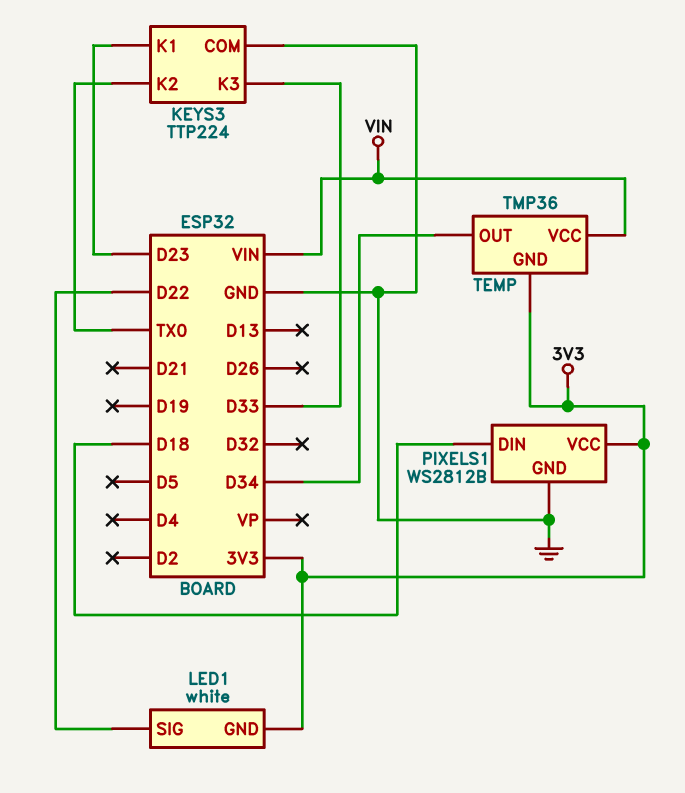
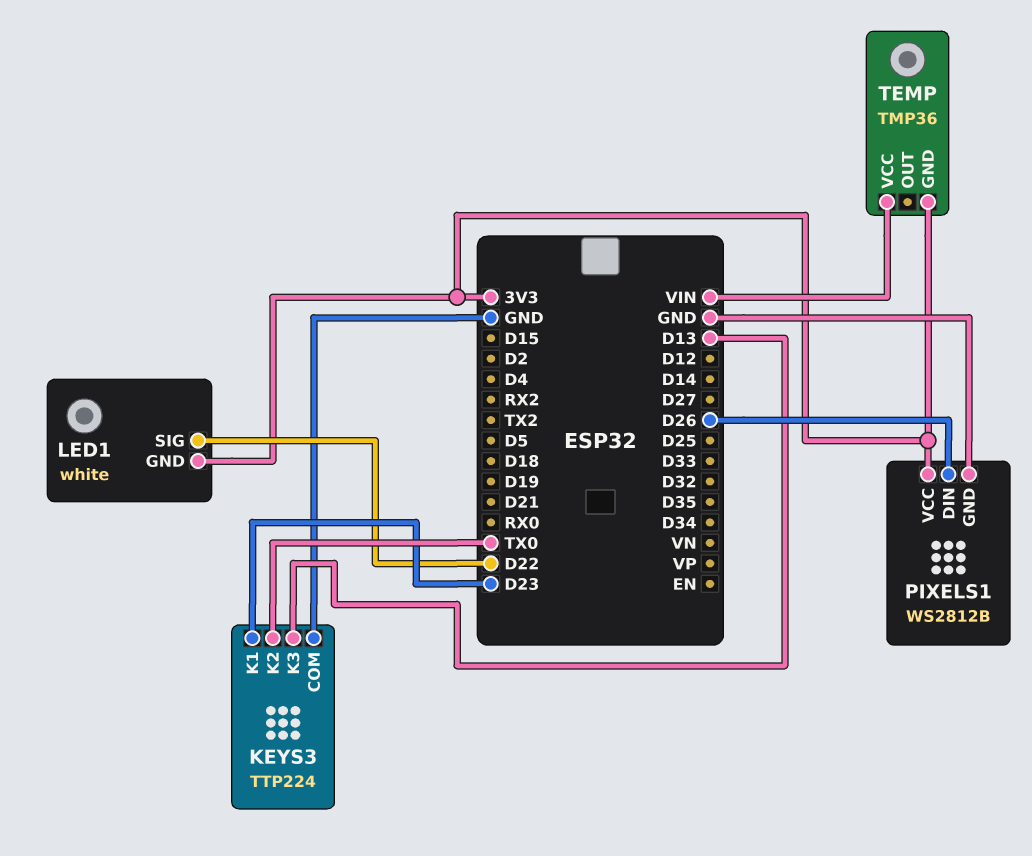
KEYS3 pin K3: D33 -> D13
PIXELS1 pin DIN: D18 -> D26
TEMP pin OUT: D34 -> none

